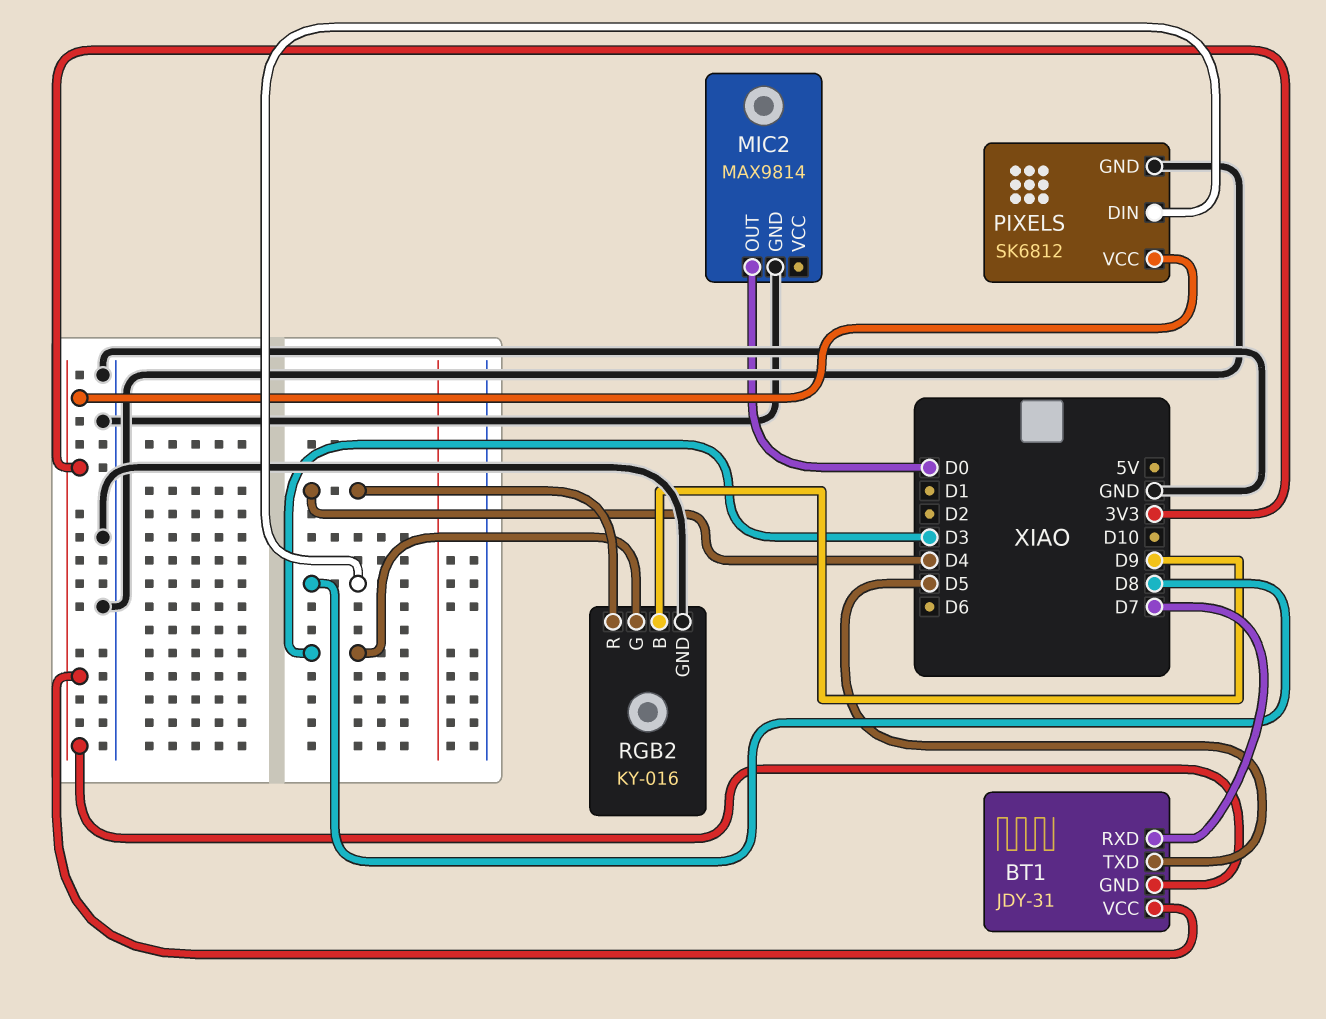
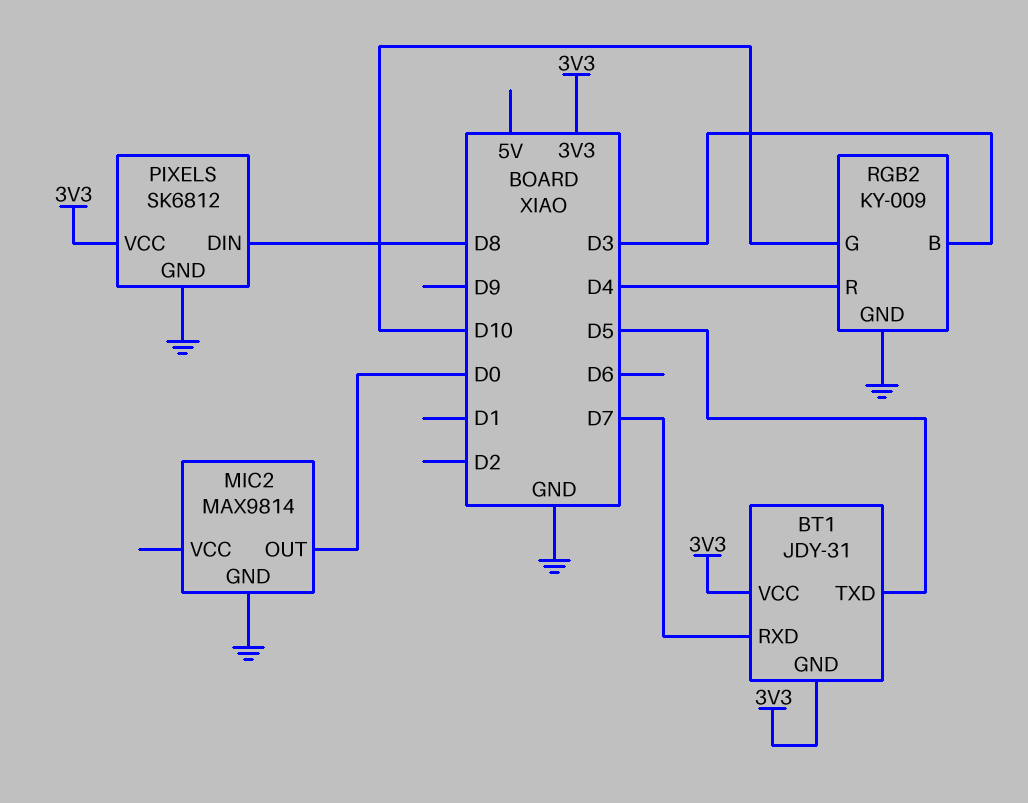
RGB2: KY-016 -> KY-009
RGB2 pin B: D9 -> D3
RGB2 pin G: D3 -> D10

